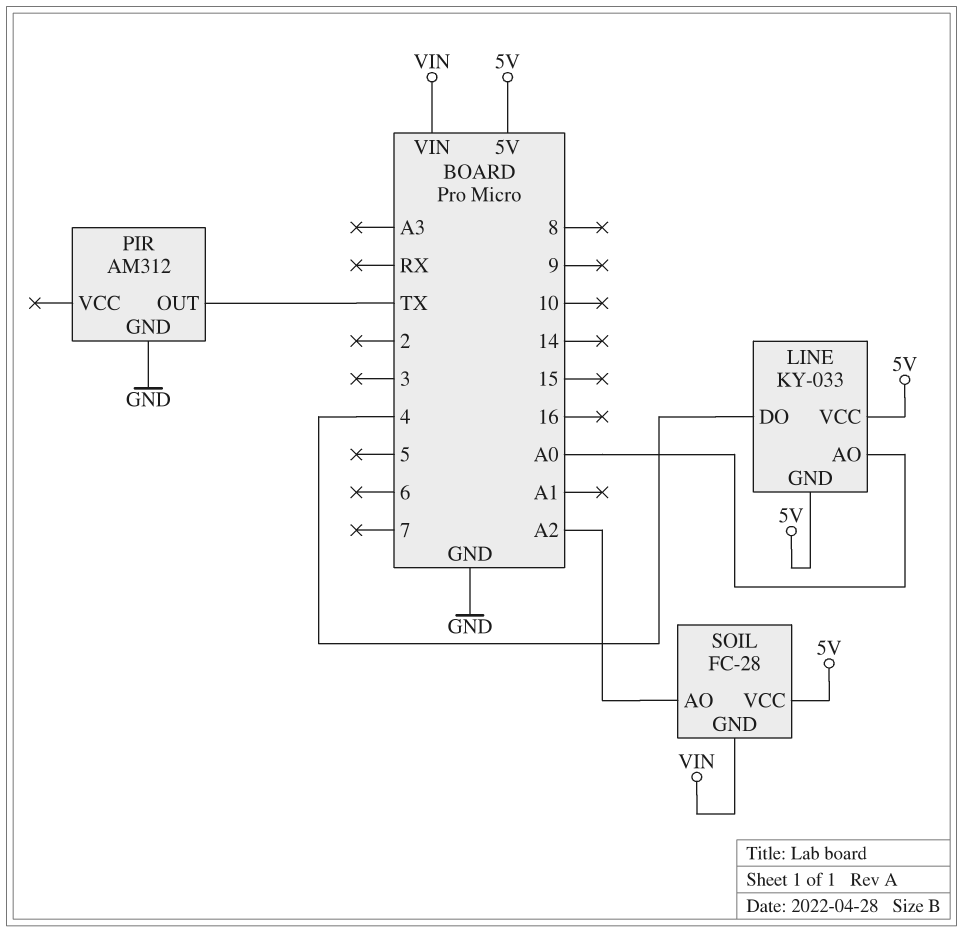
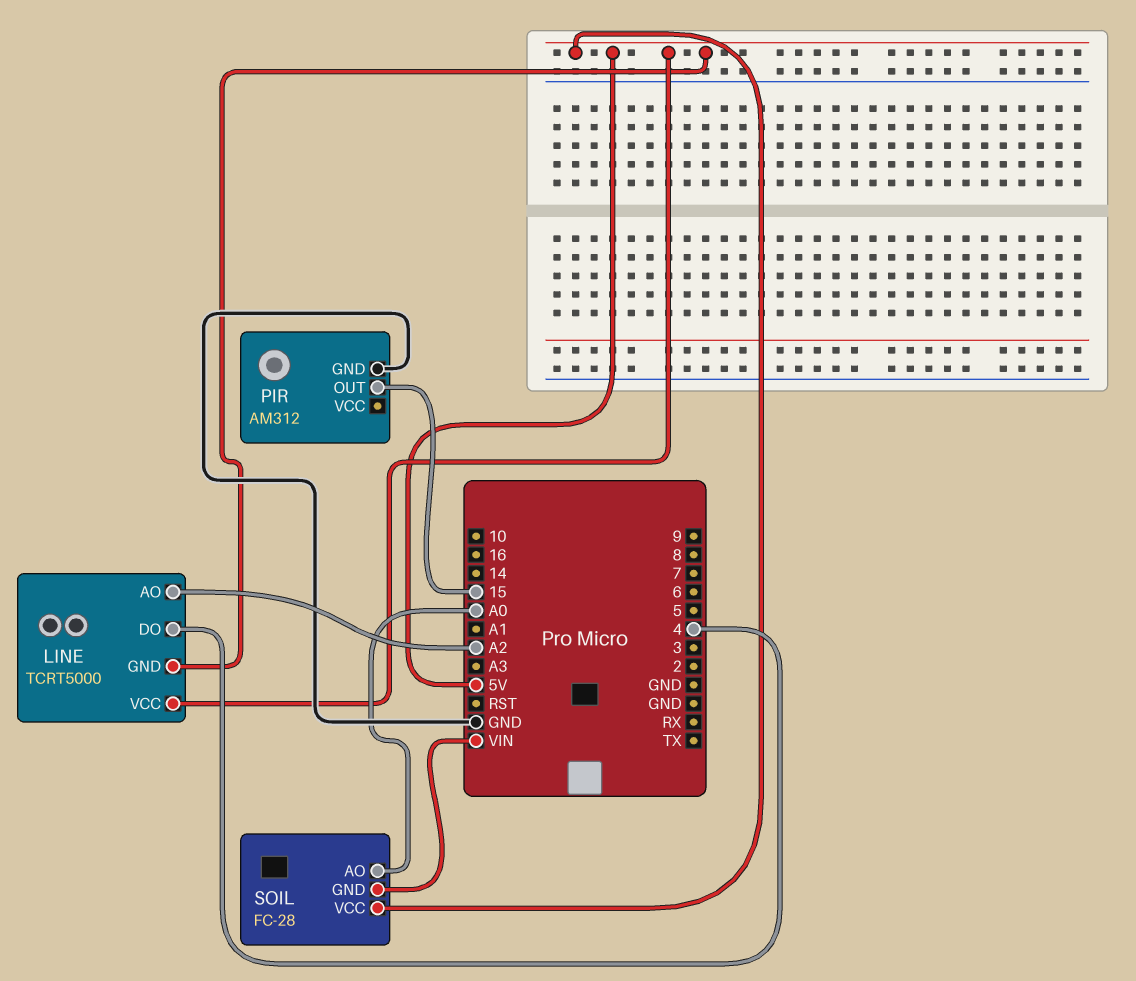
LINE: KY-033 -> TCRT5000
LINE pin AO: A0 -> A2
PIR pin OUT: TX -> 15
SOIL pin AO: A2 -> A0

